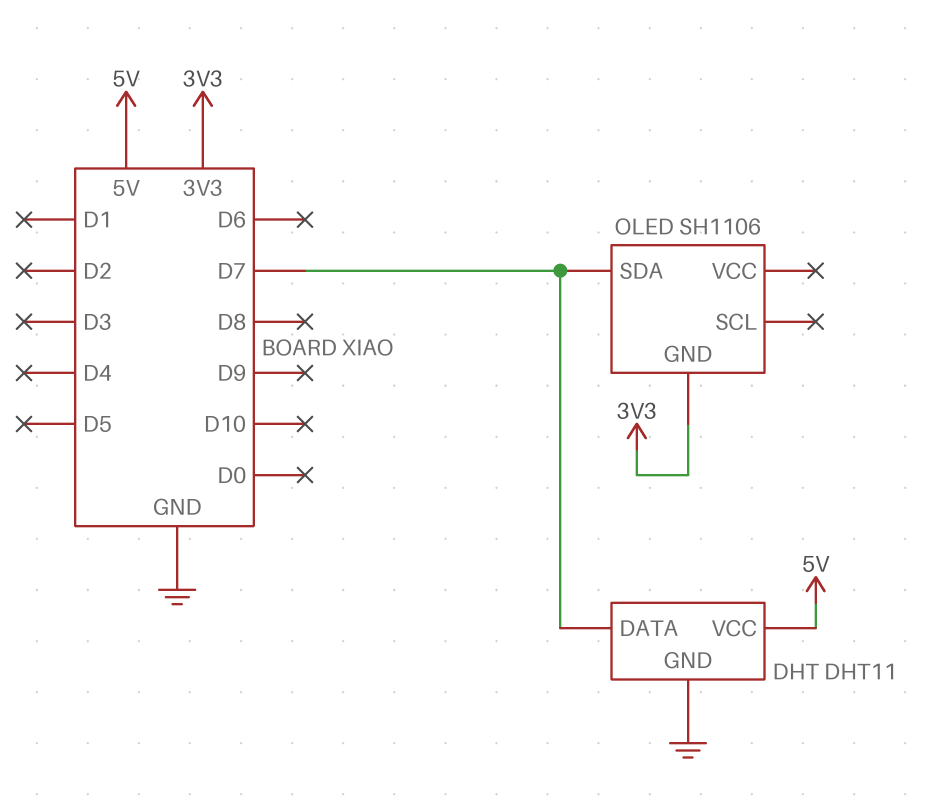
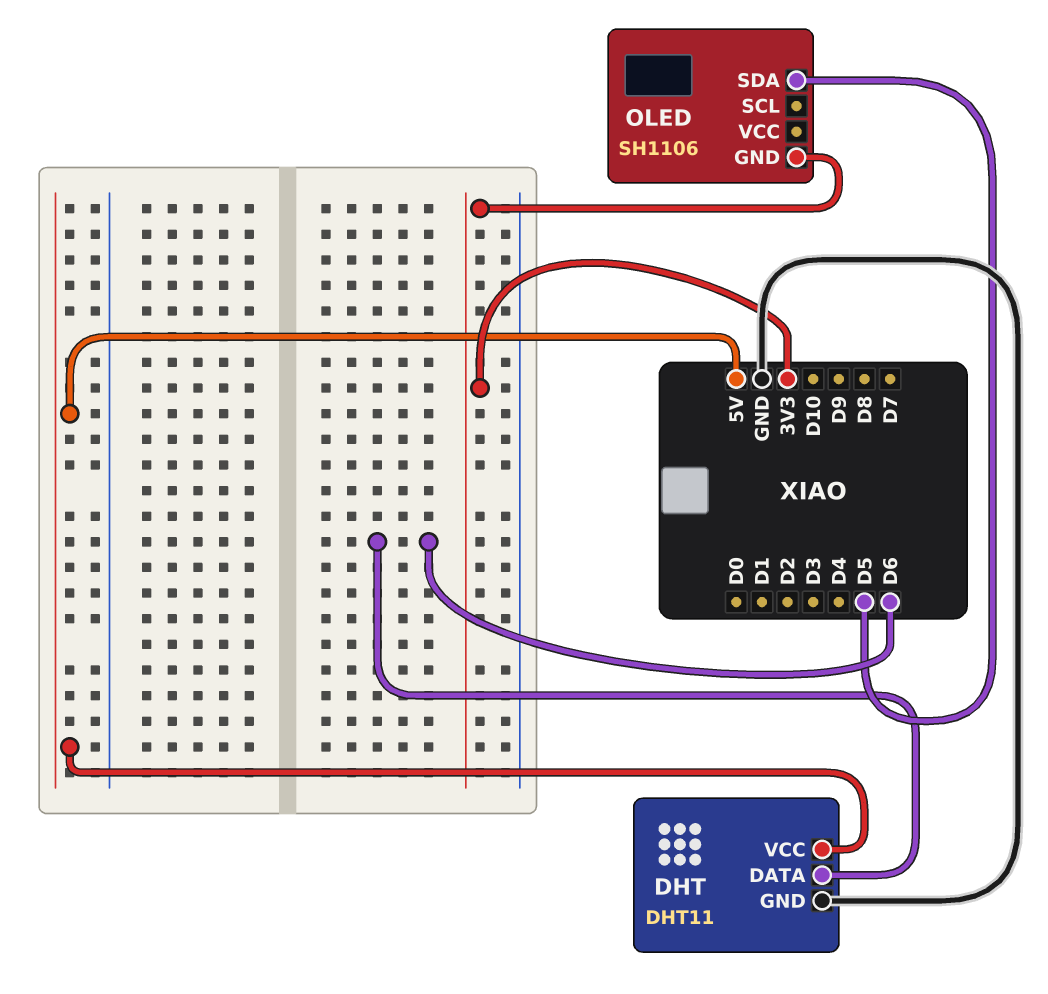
DHT pin DATA: D7 -> D6
OLED pin SDA: D7 -> D5

